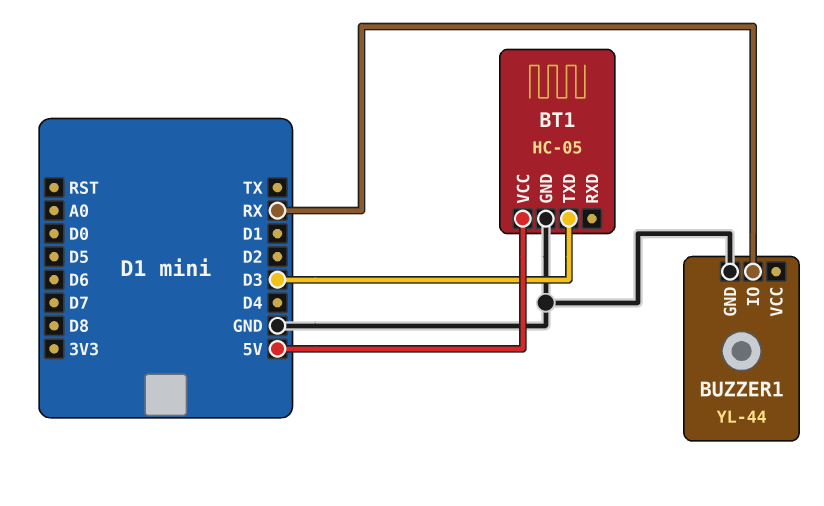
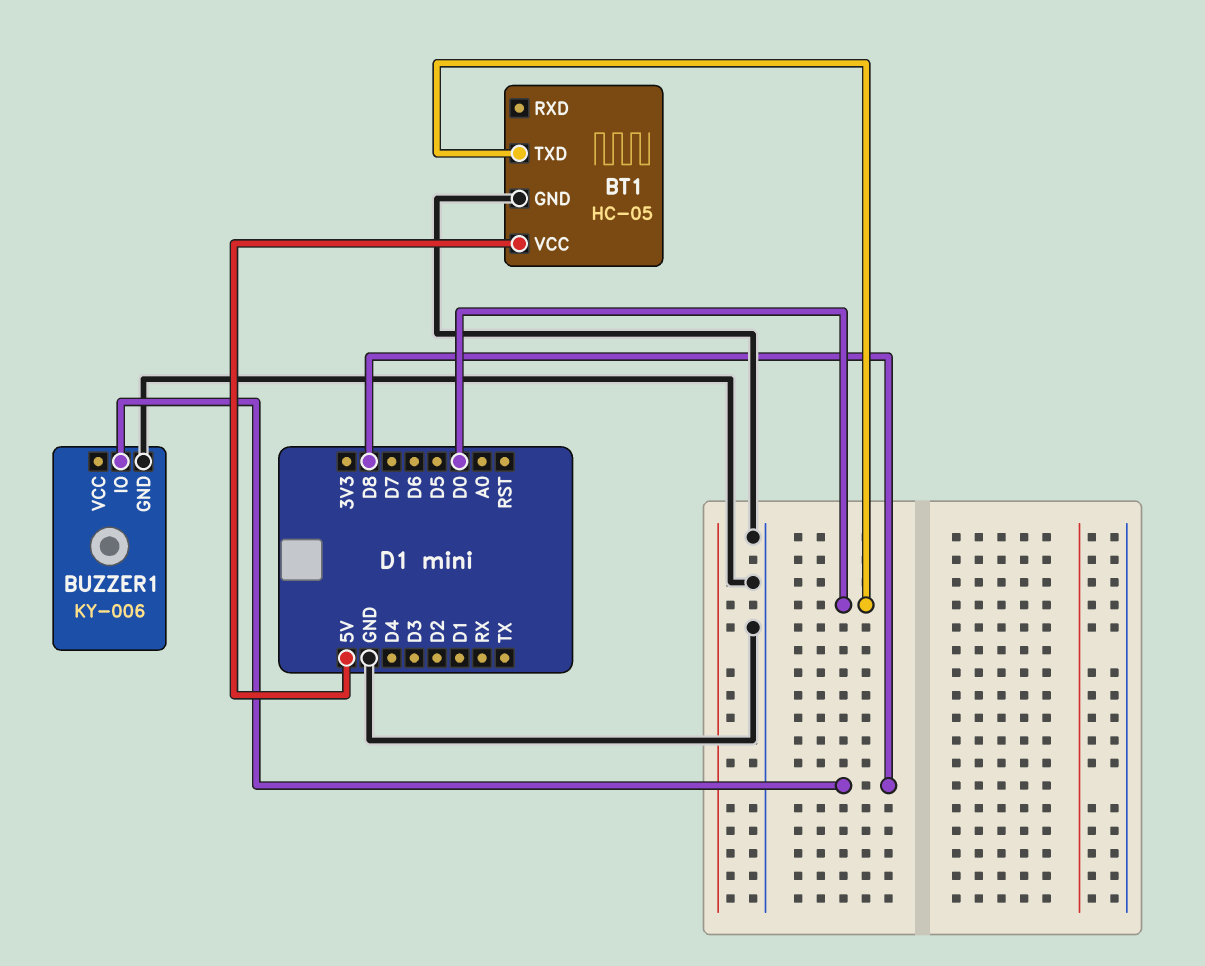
BT1 pin TXD: D3 -> D0
BUZZER1: YL-44 -> KY-006
BUZZER1 pin IO: RX -> D8

